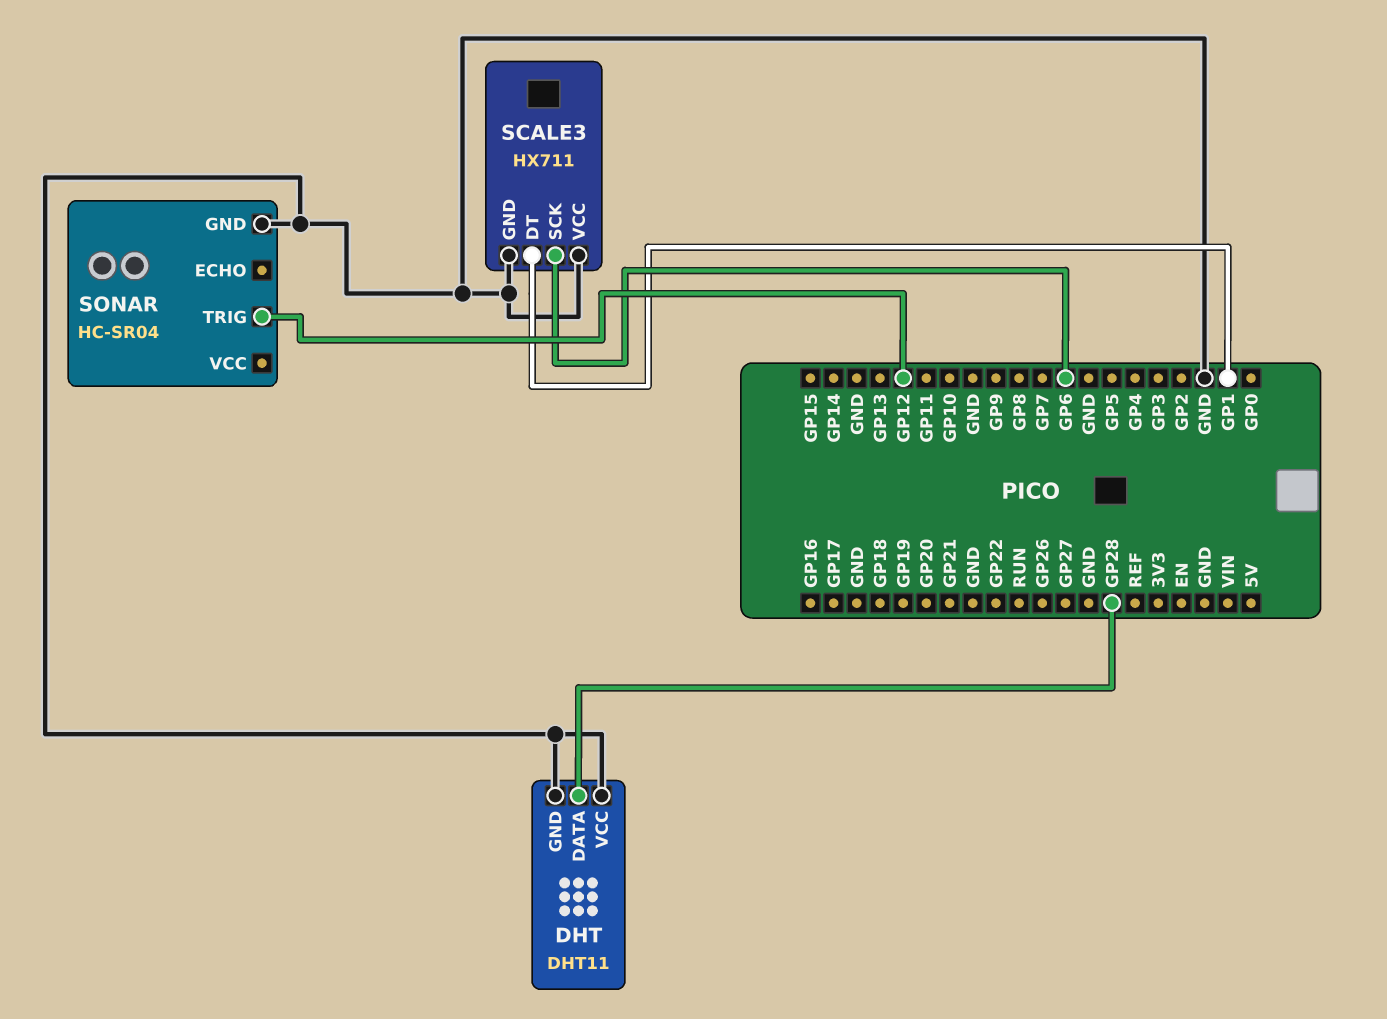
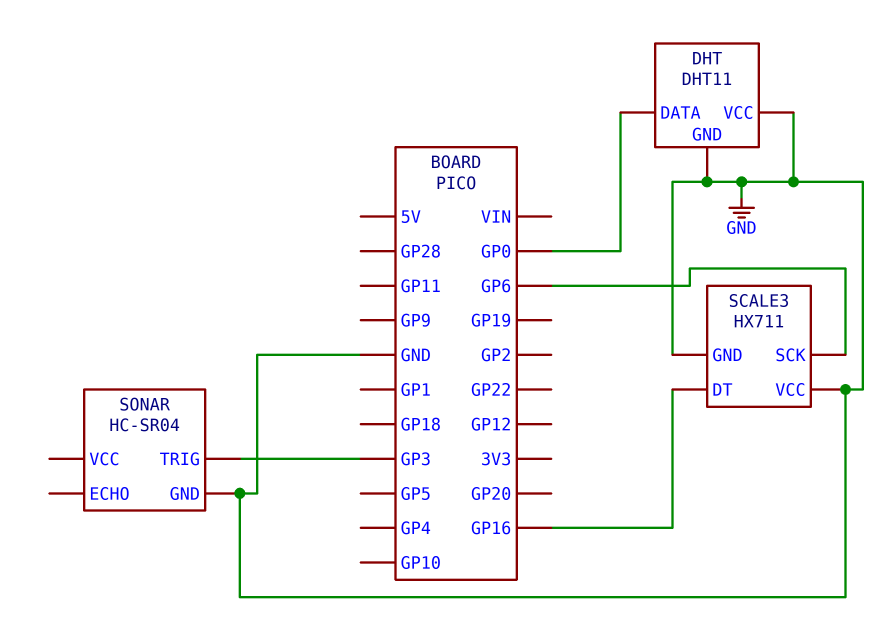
DHT pin DATA: GP28 -> GP0
SCALE3 pin DT: GP1 -> GP16
SONAR pin TRIG: GP12 -> GP3

